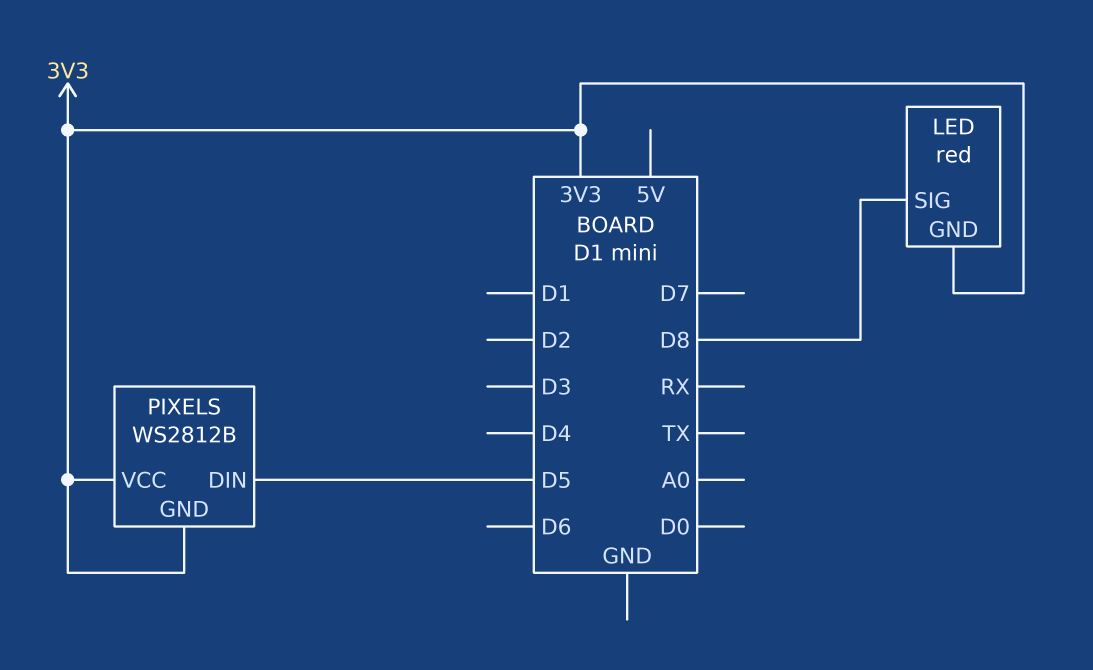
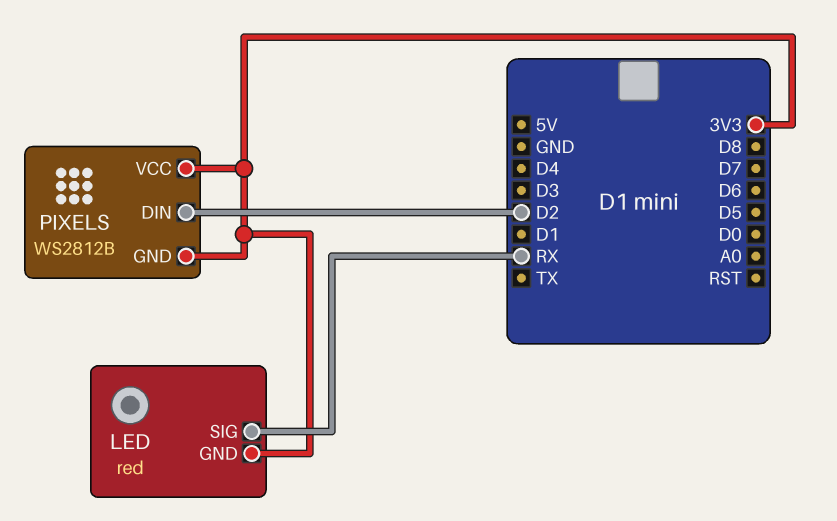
LED pin SIG: D8 -> RX
PIXELS pin DIN: D5 -> D2

